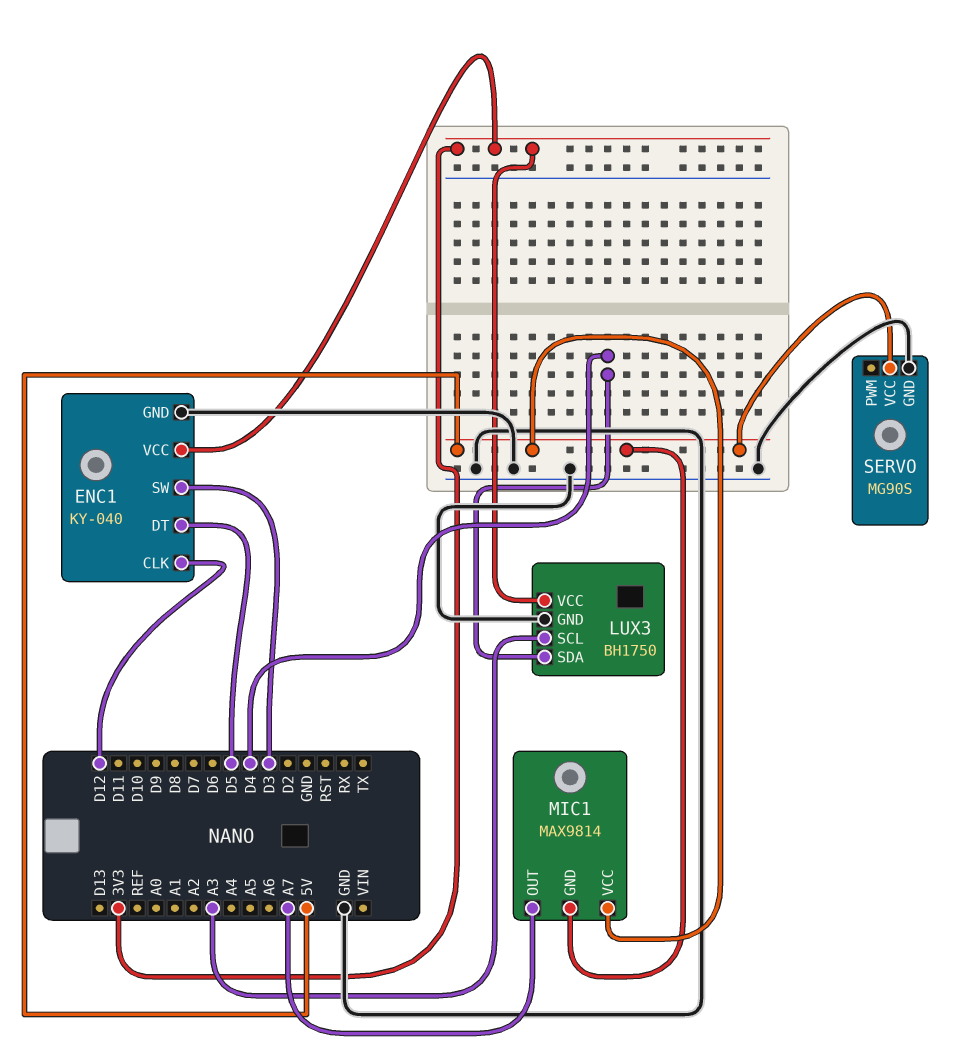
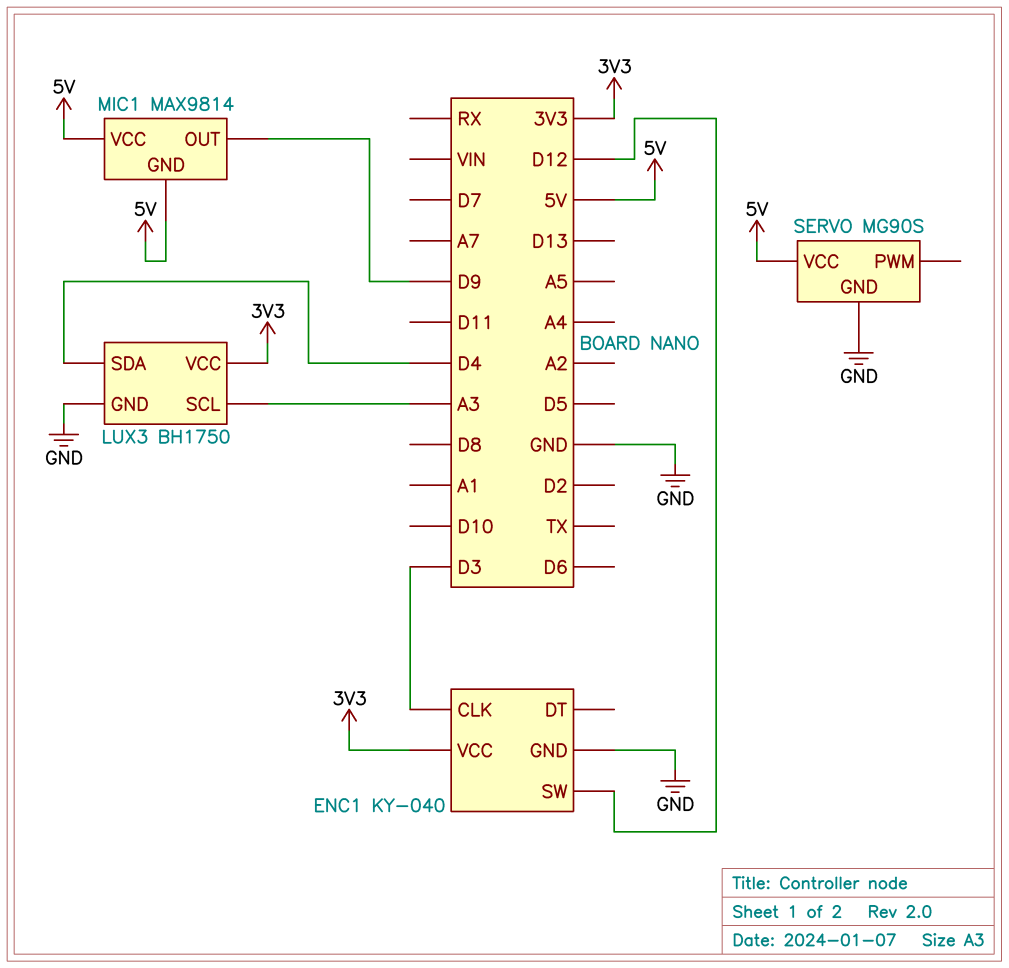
ENC1 pin CLK: D12 -> D3
ENC1 pin DT: D5 -> none
ENC1 pin SW: D3 -> D12
MIC1 pin OUT: A7 -> D9

